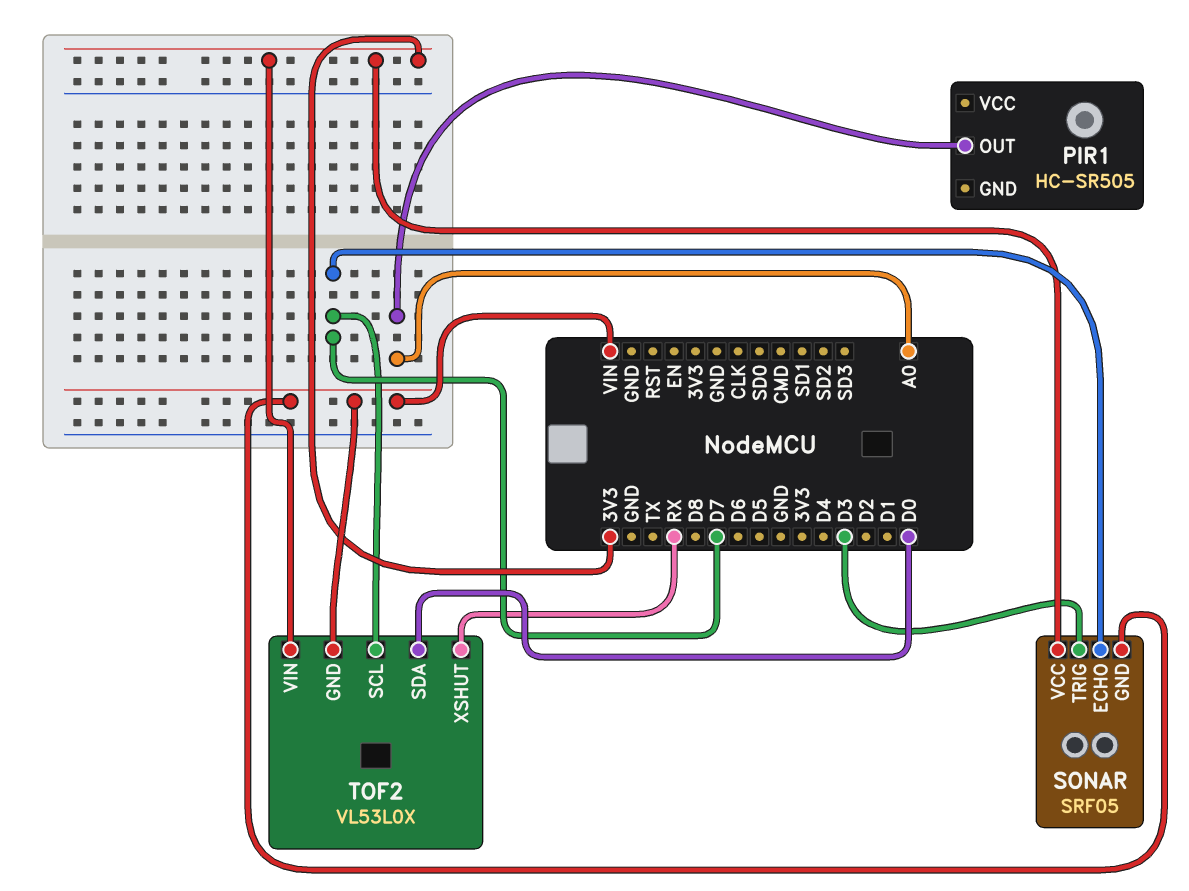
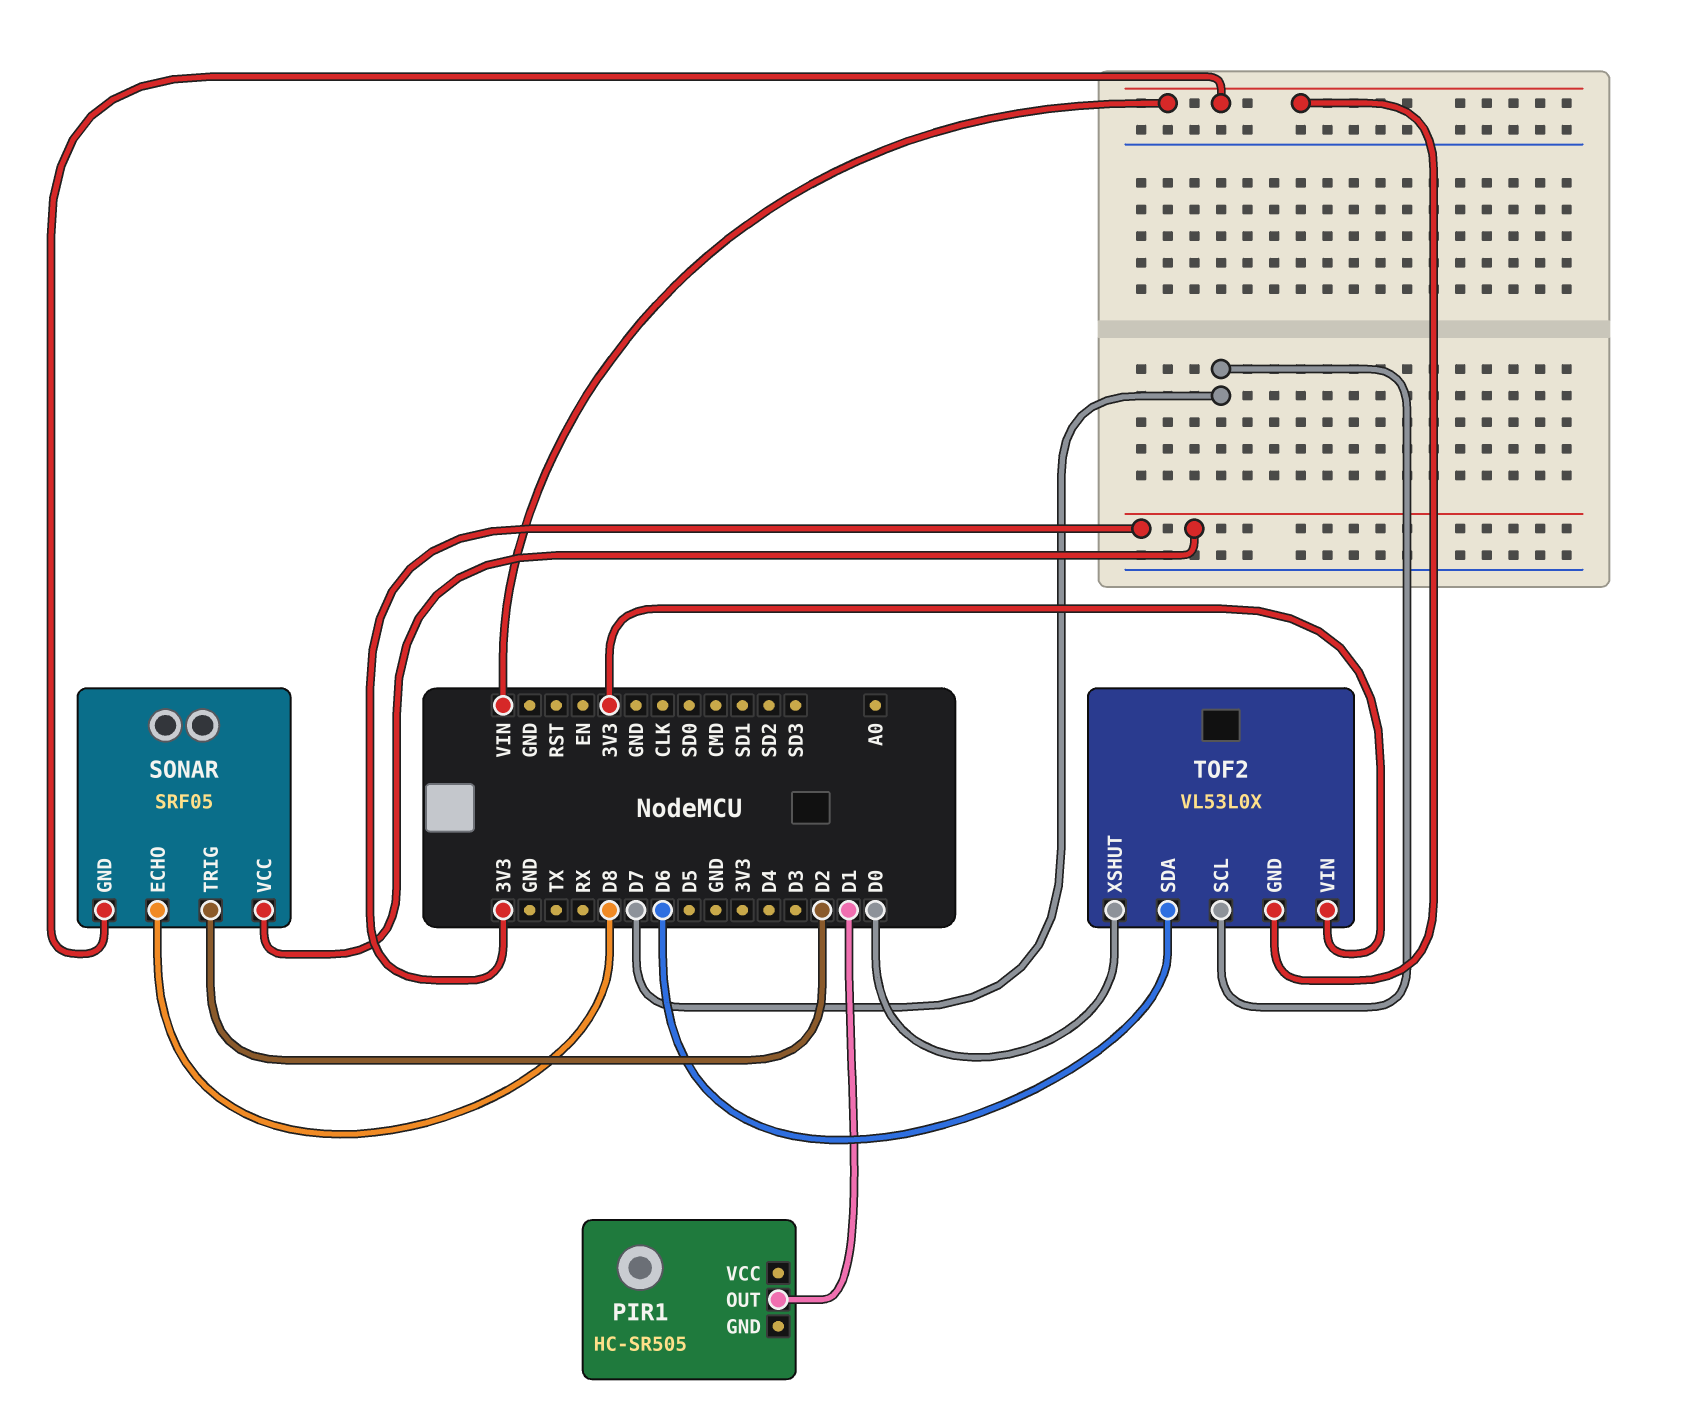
PIR1 pin OUT: A0 -> D1
SONAR pin ECHO: D7 -> D8
SONAR pin TRIG: D3 -> D2
TOF2 pin SDA: D0 -> D6
TOF2 pin XSHUT: RX -> D0

